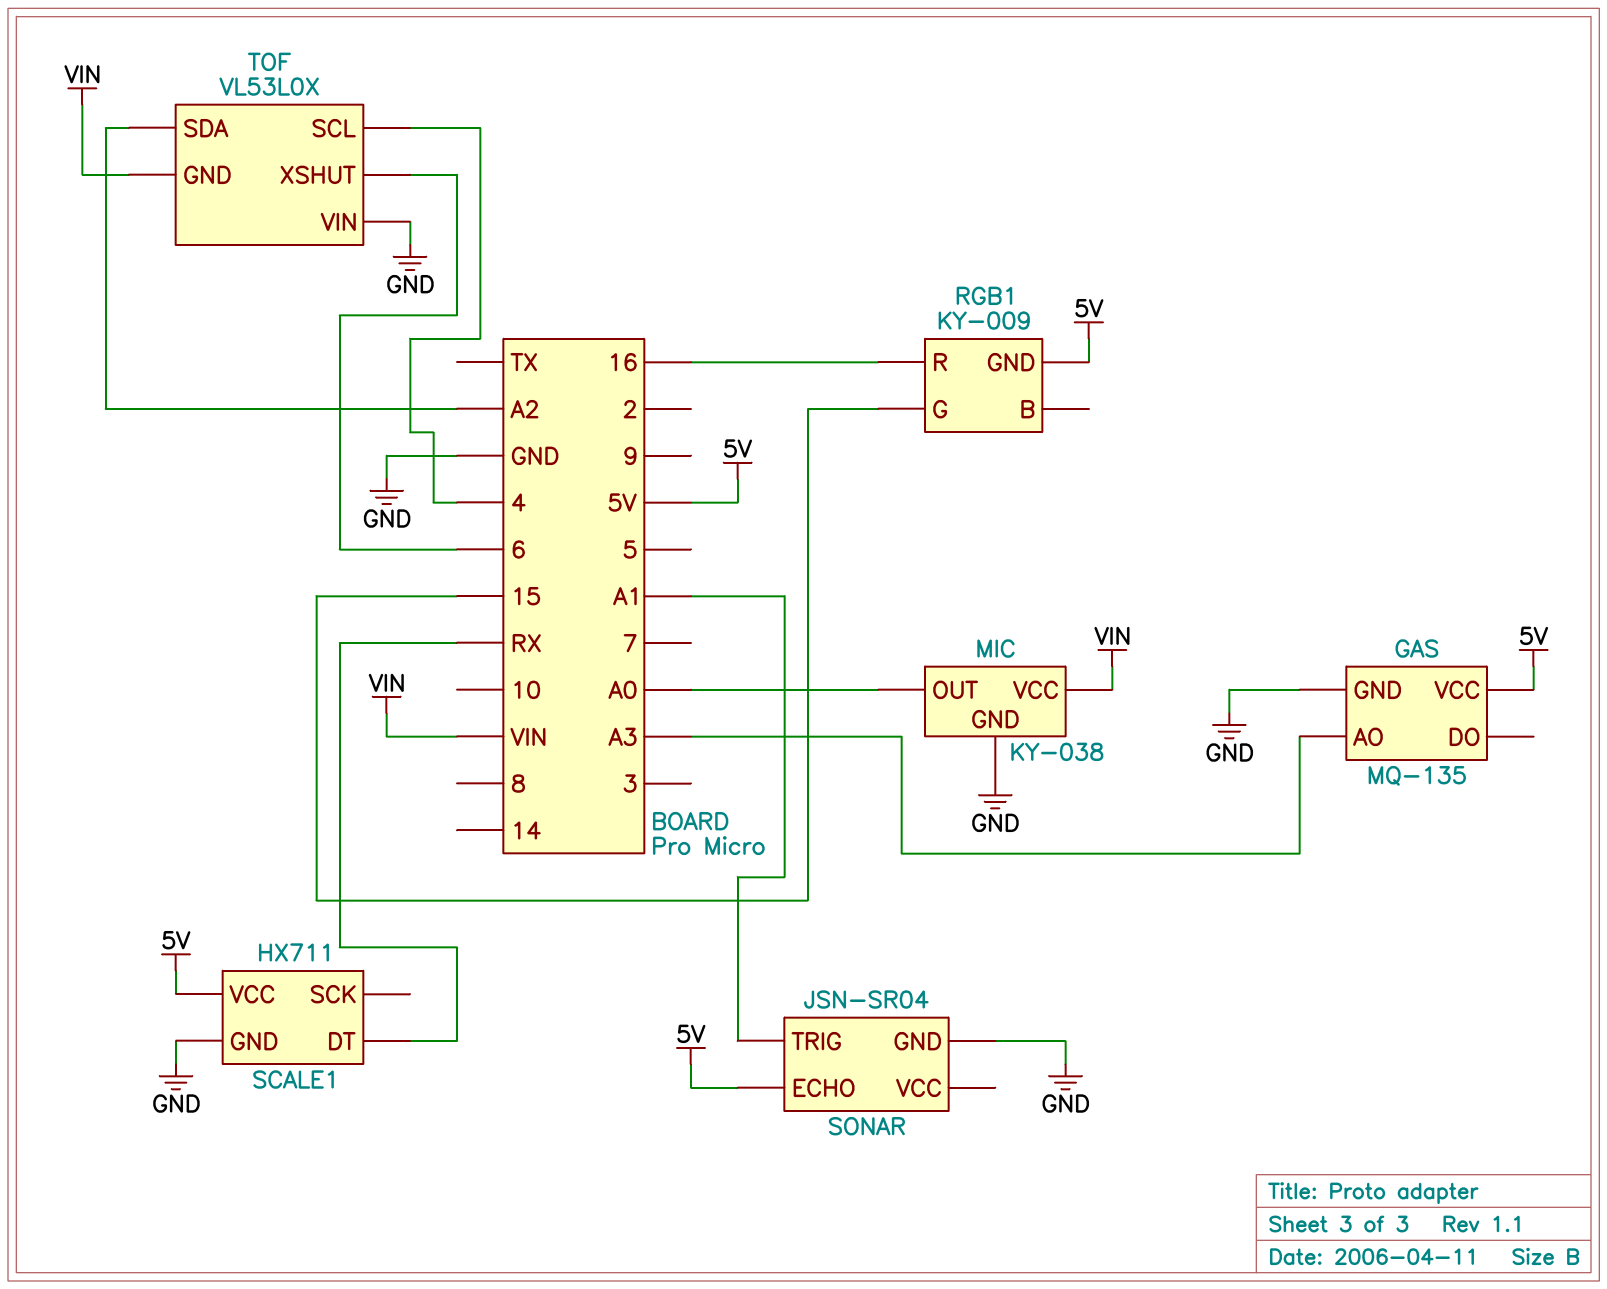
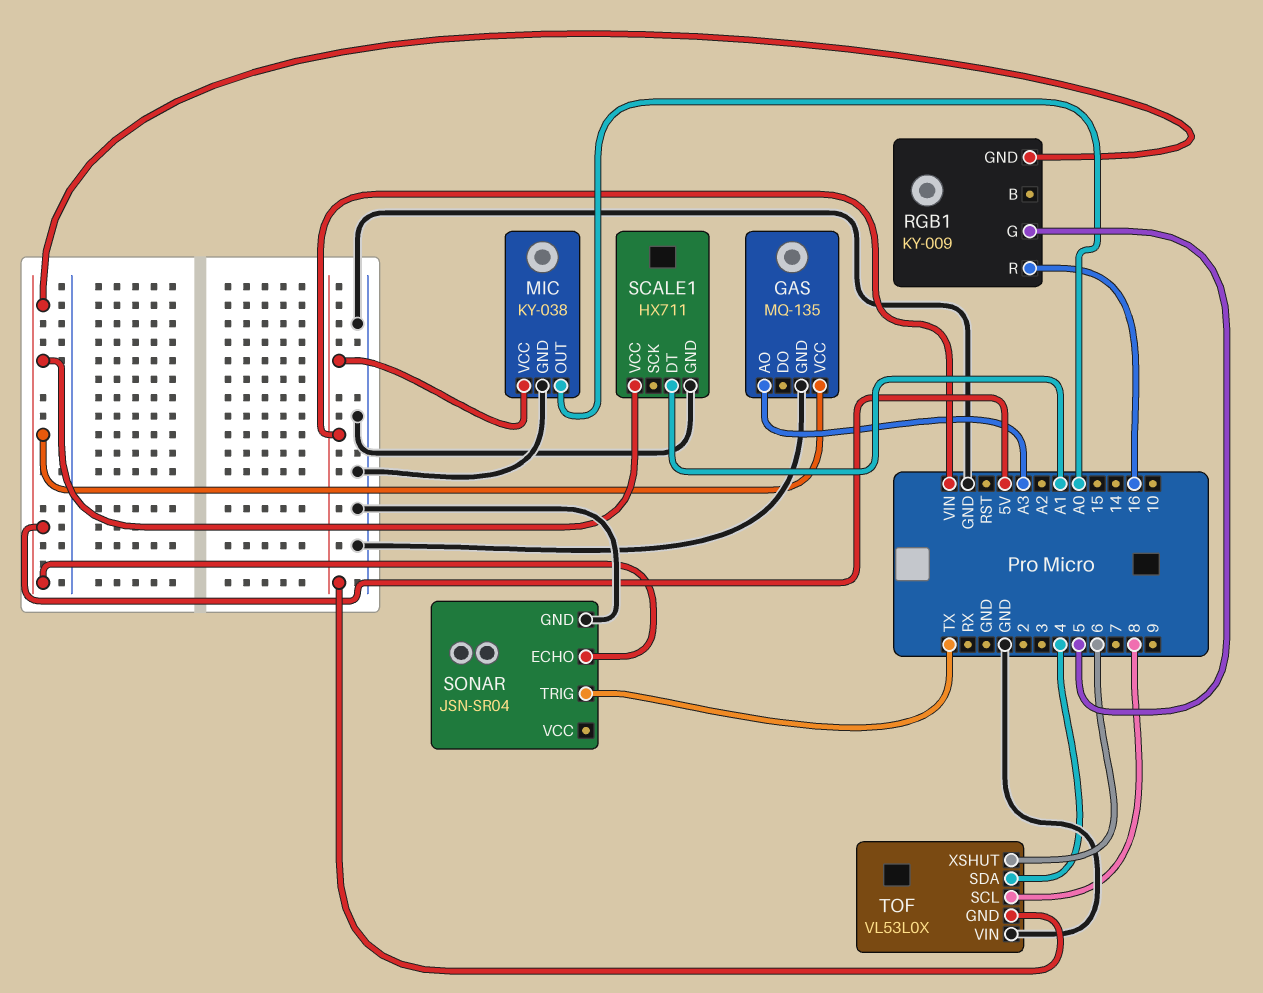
RGB1 pin G: 15 -> 5
SCALE1 pin DT: RX -> A1
SONAR pin TRIG: A1 -> TX
TOF pin SCL: 4 -> 8
TOF pin SDA: A2 -> 4

